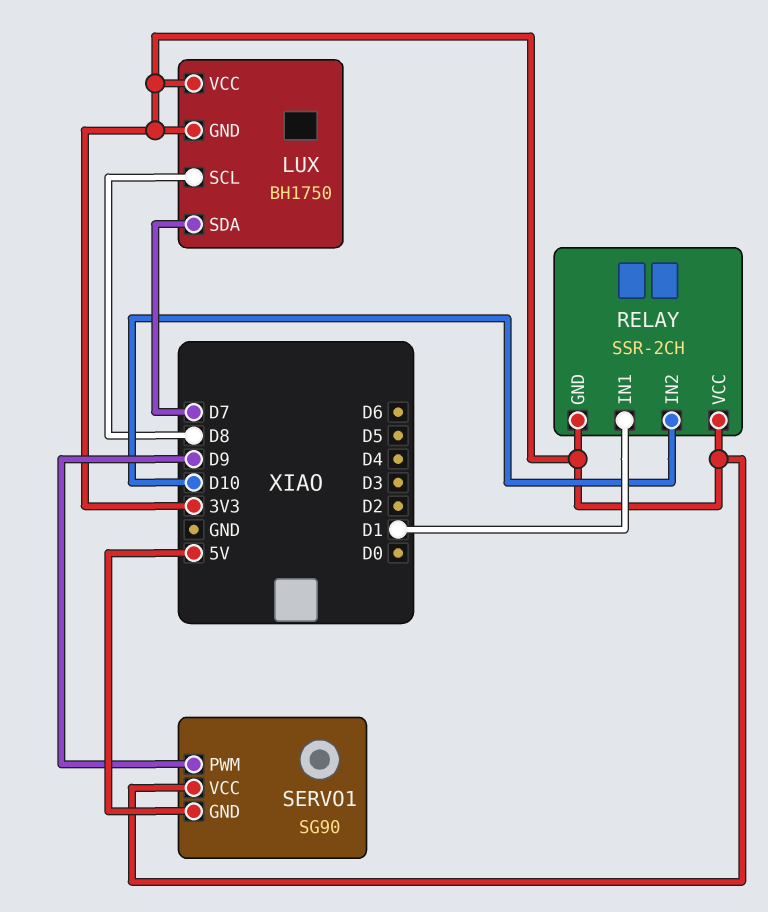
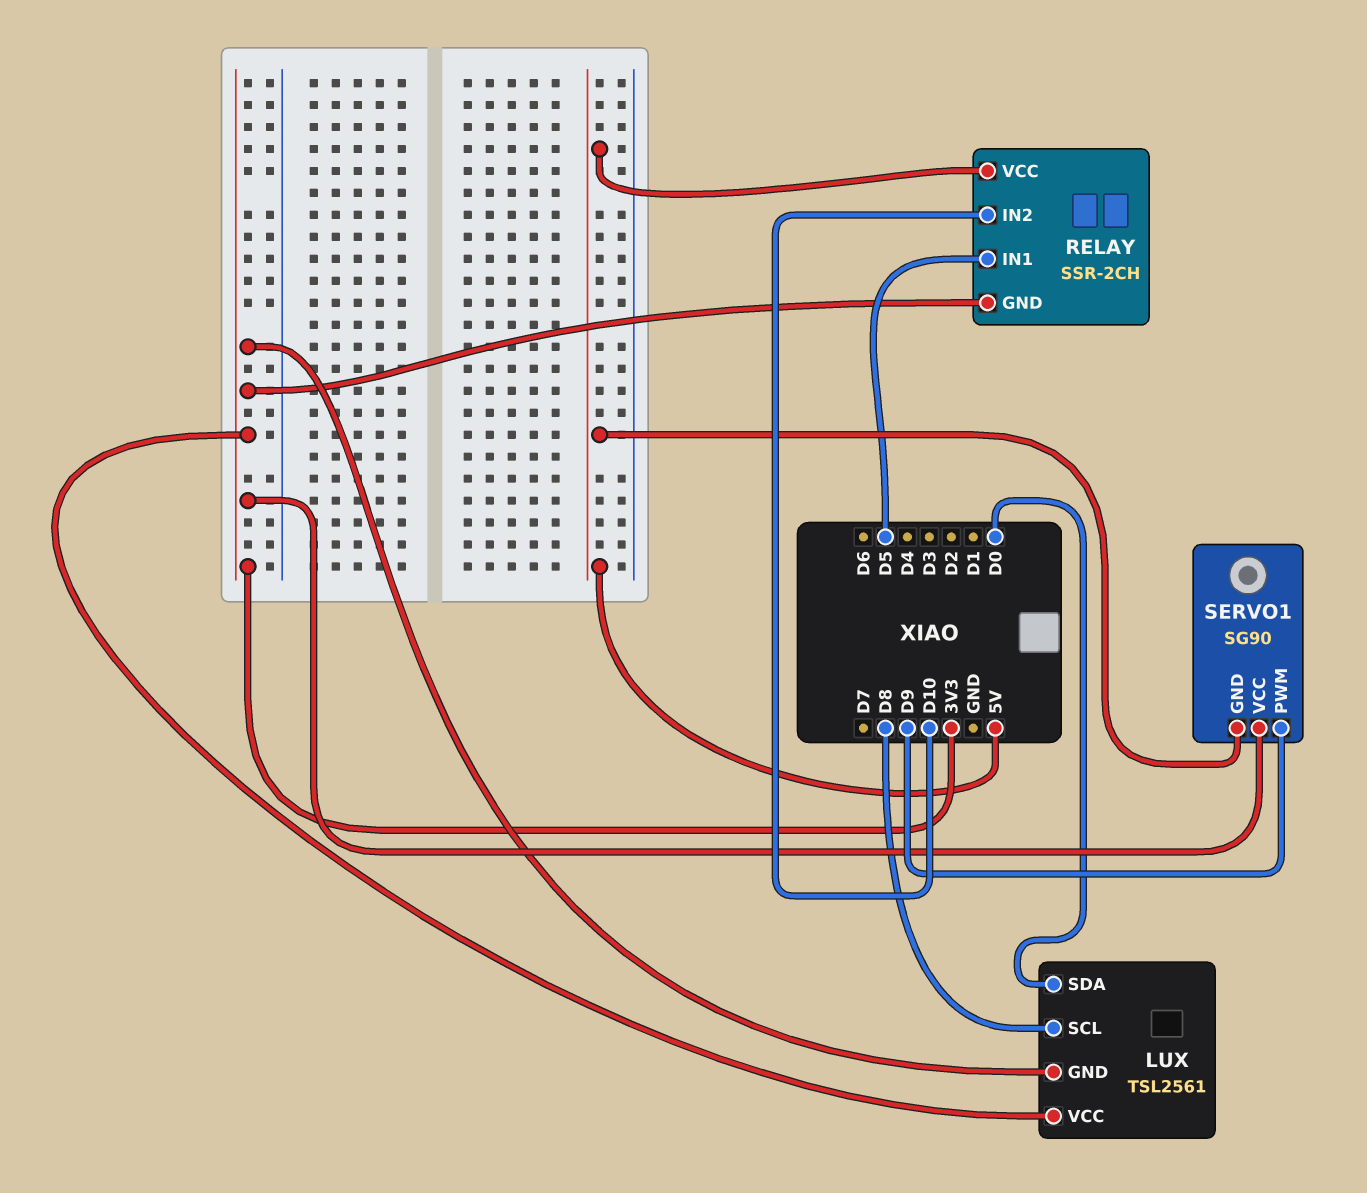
LUX: BH1750 -> TSL2561
LUX pin SDA: D7 -> D0
RELAY pin IN1: D1 -> D5
RELAY pin VCC: 3V3 -> 5V

